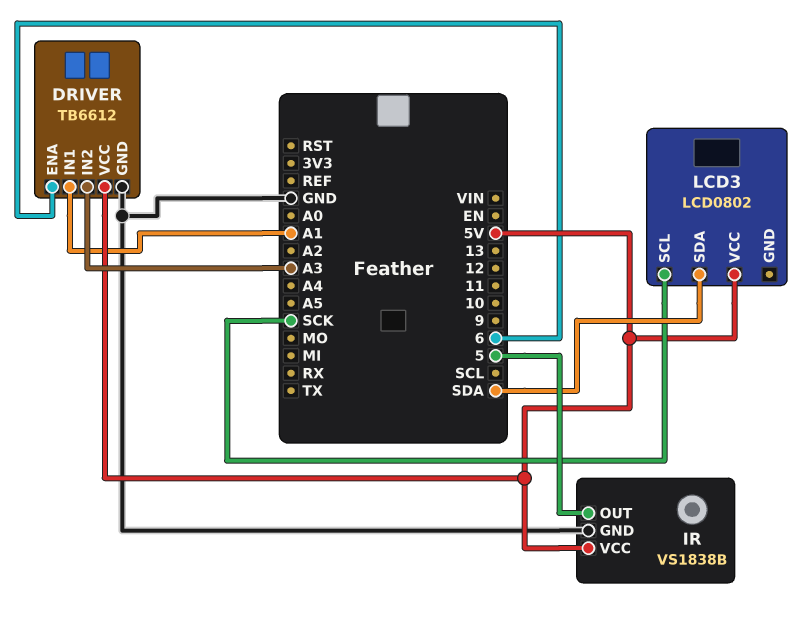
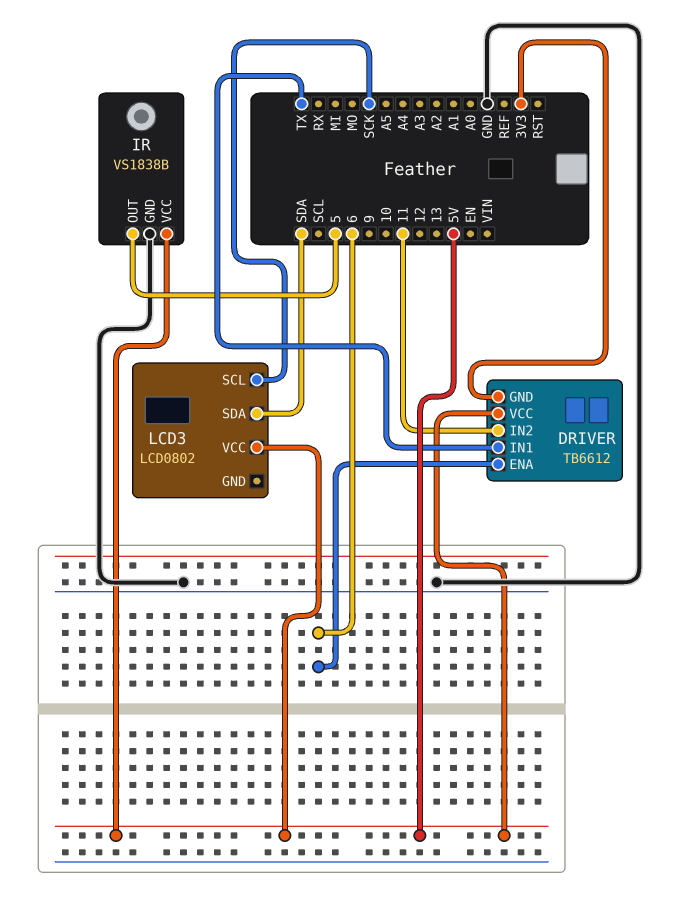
DRIVER pin GND: GND -> 3V3
DRIVER pin IN1: A1 -> TX
DRIVER pin IN2: A3 -> 11

